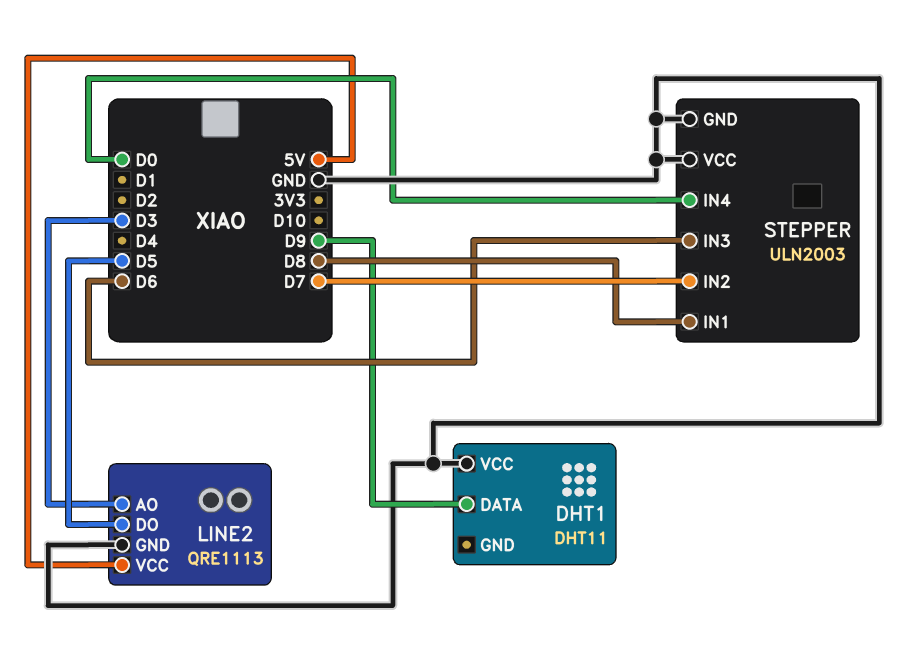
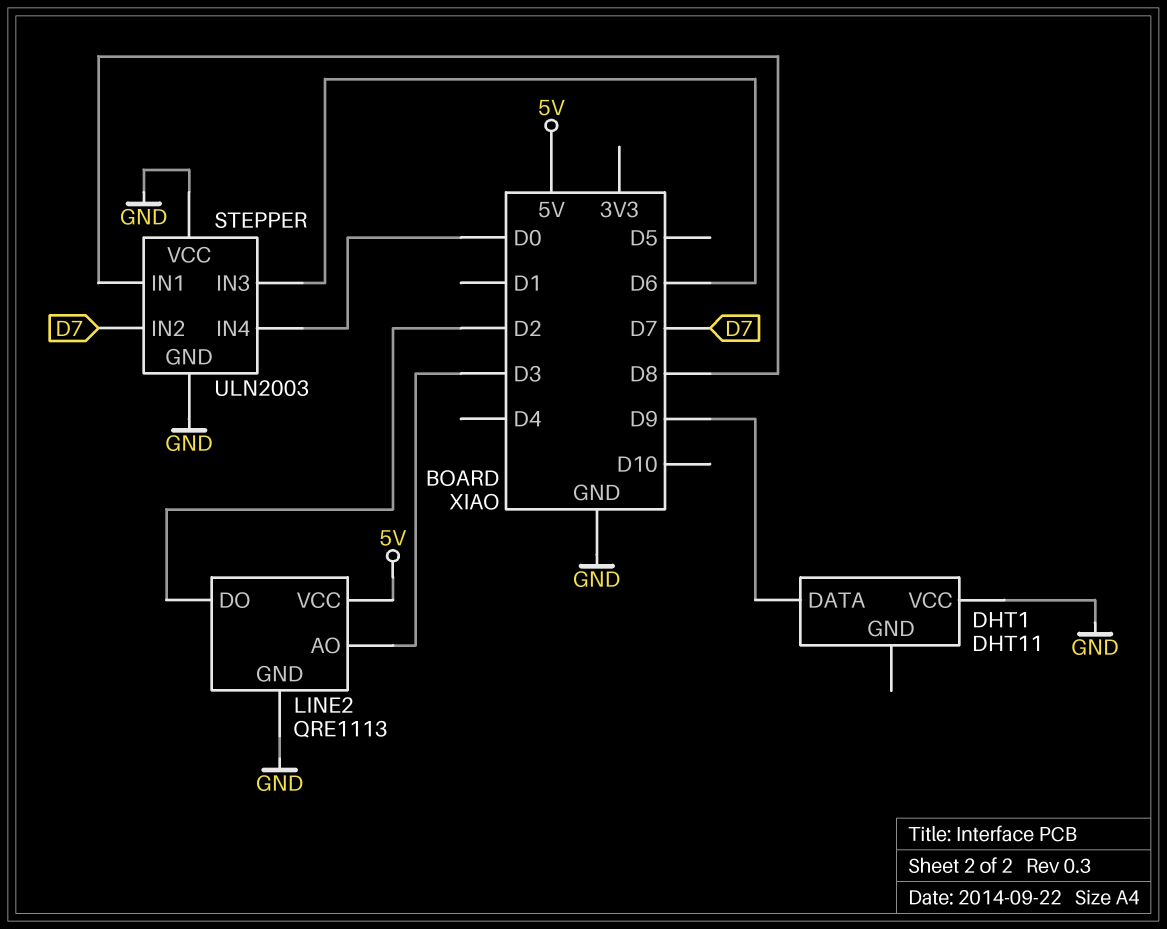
LINE2 pin DO: D5 -> D2

